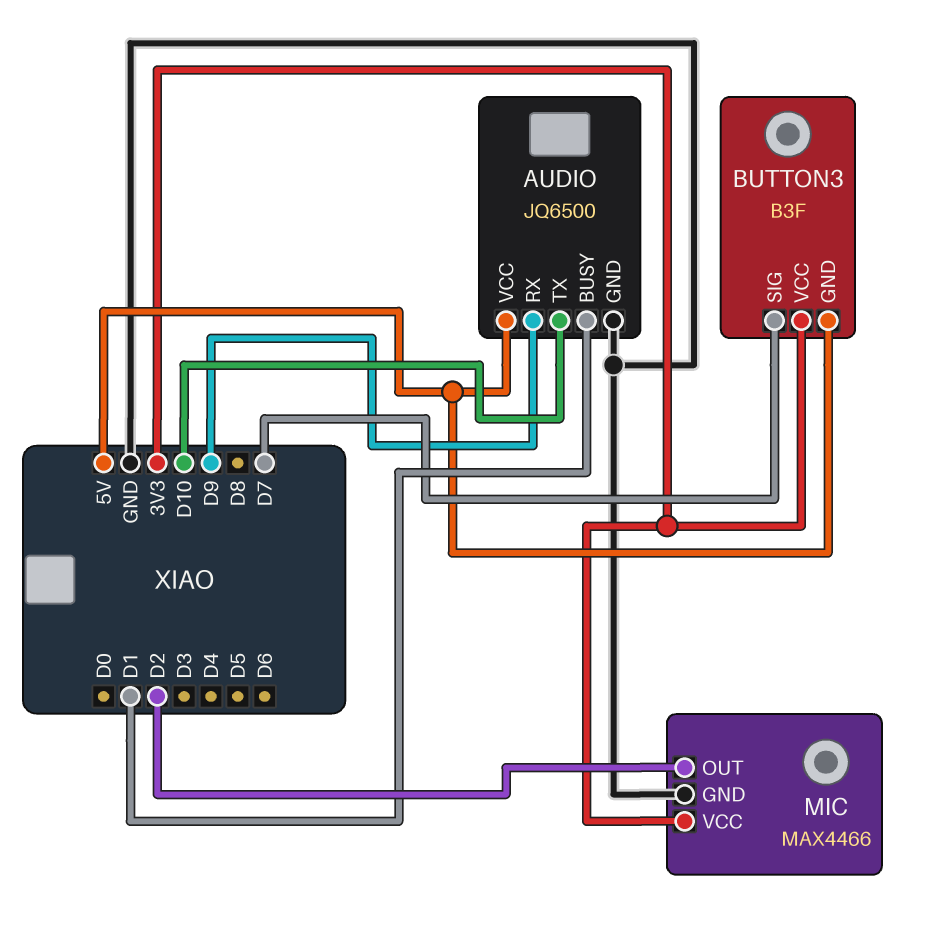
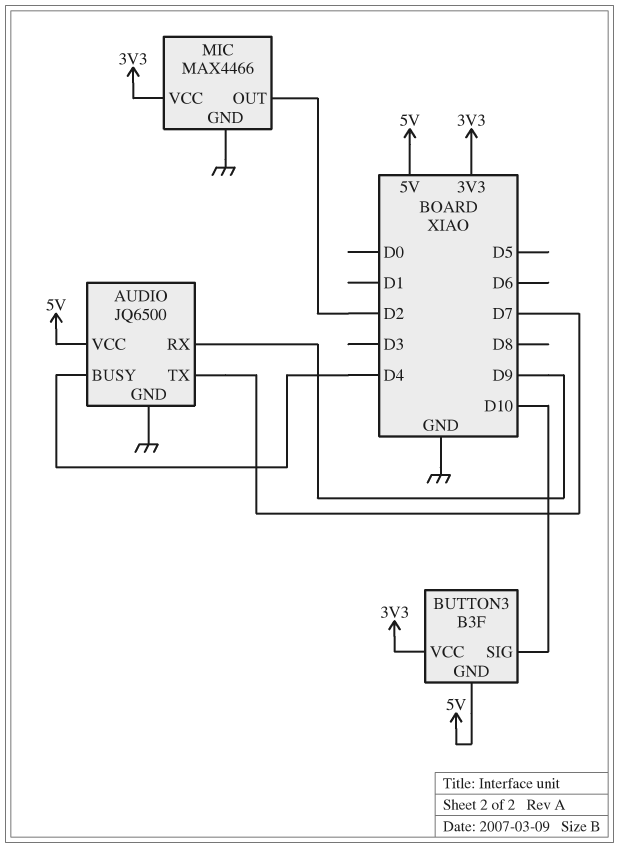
AUDIO pin BUSY: D1 -> D4
AUDIO pin TX: D10 -> D7
BUTTON3 pin SIG: D7 -> D10

